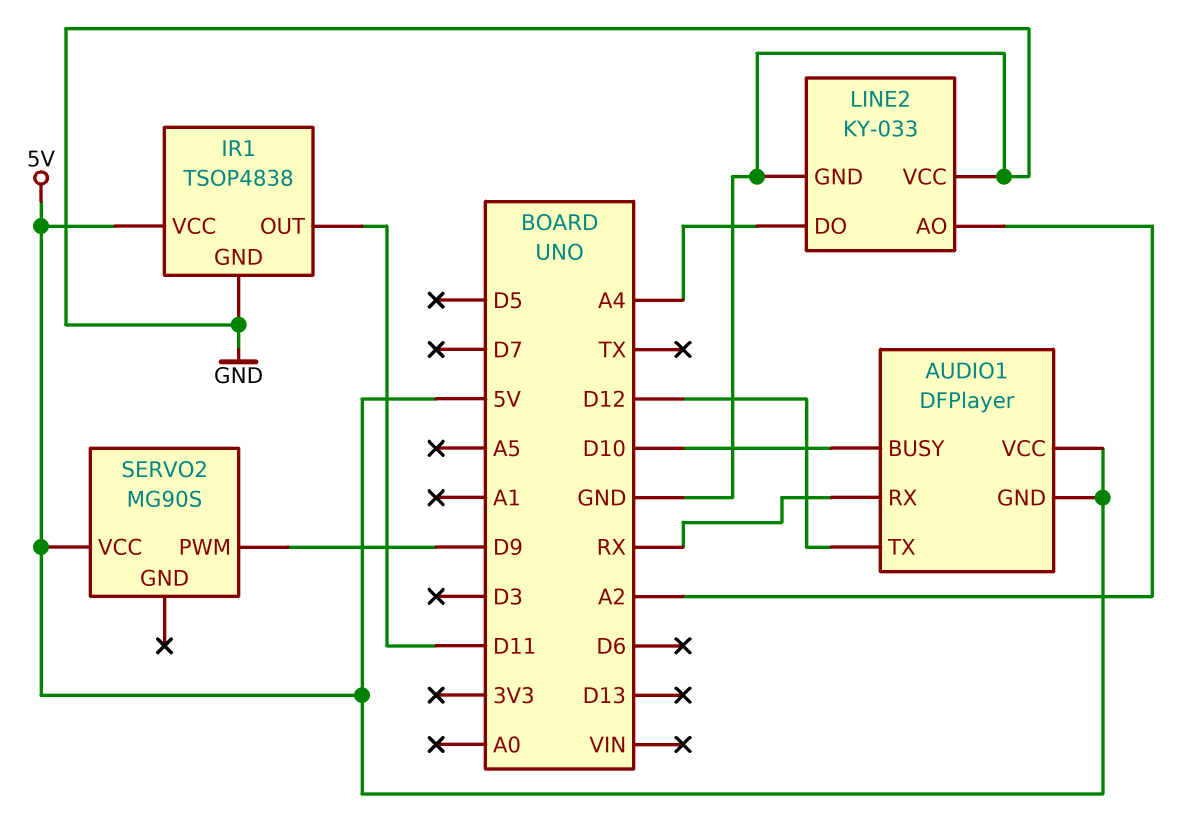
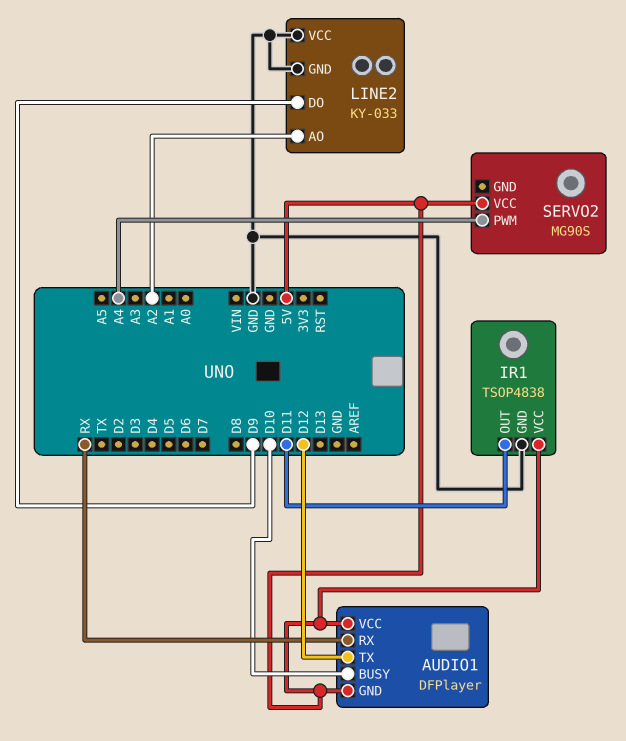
LINE2 pin DO: A4 -> D9
SERVO2 pin PWM: D9 -> A4

